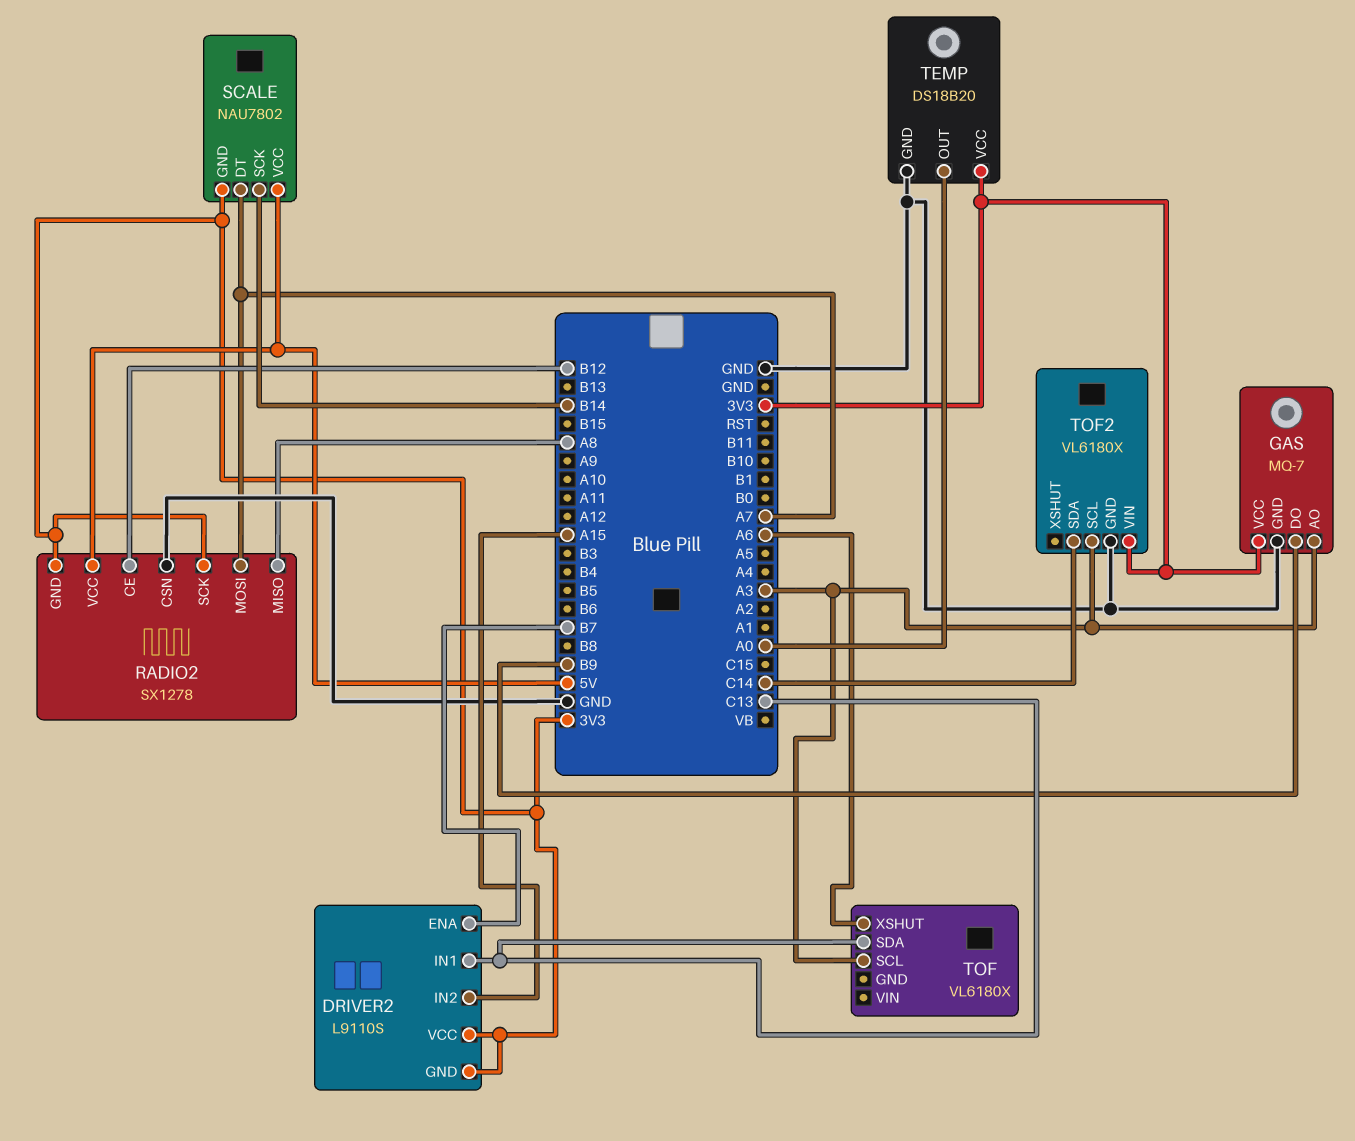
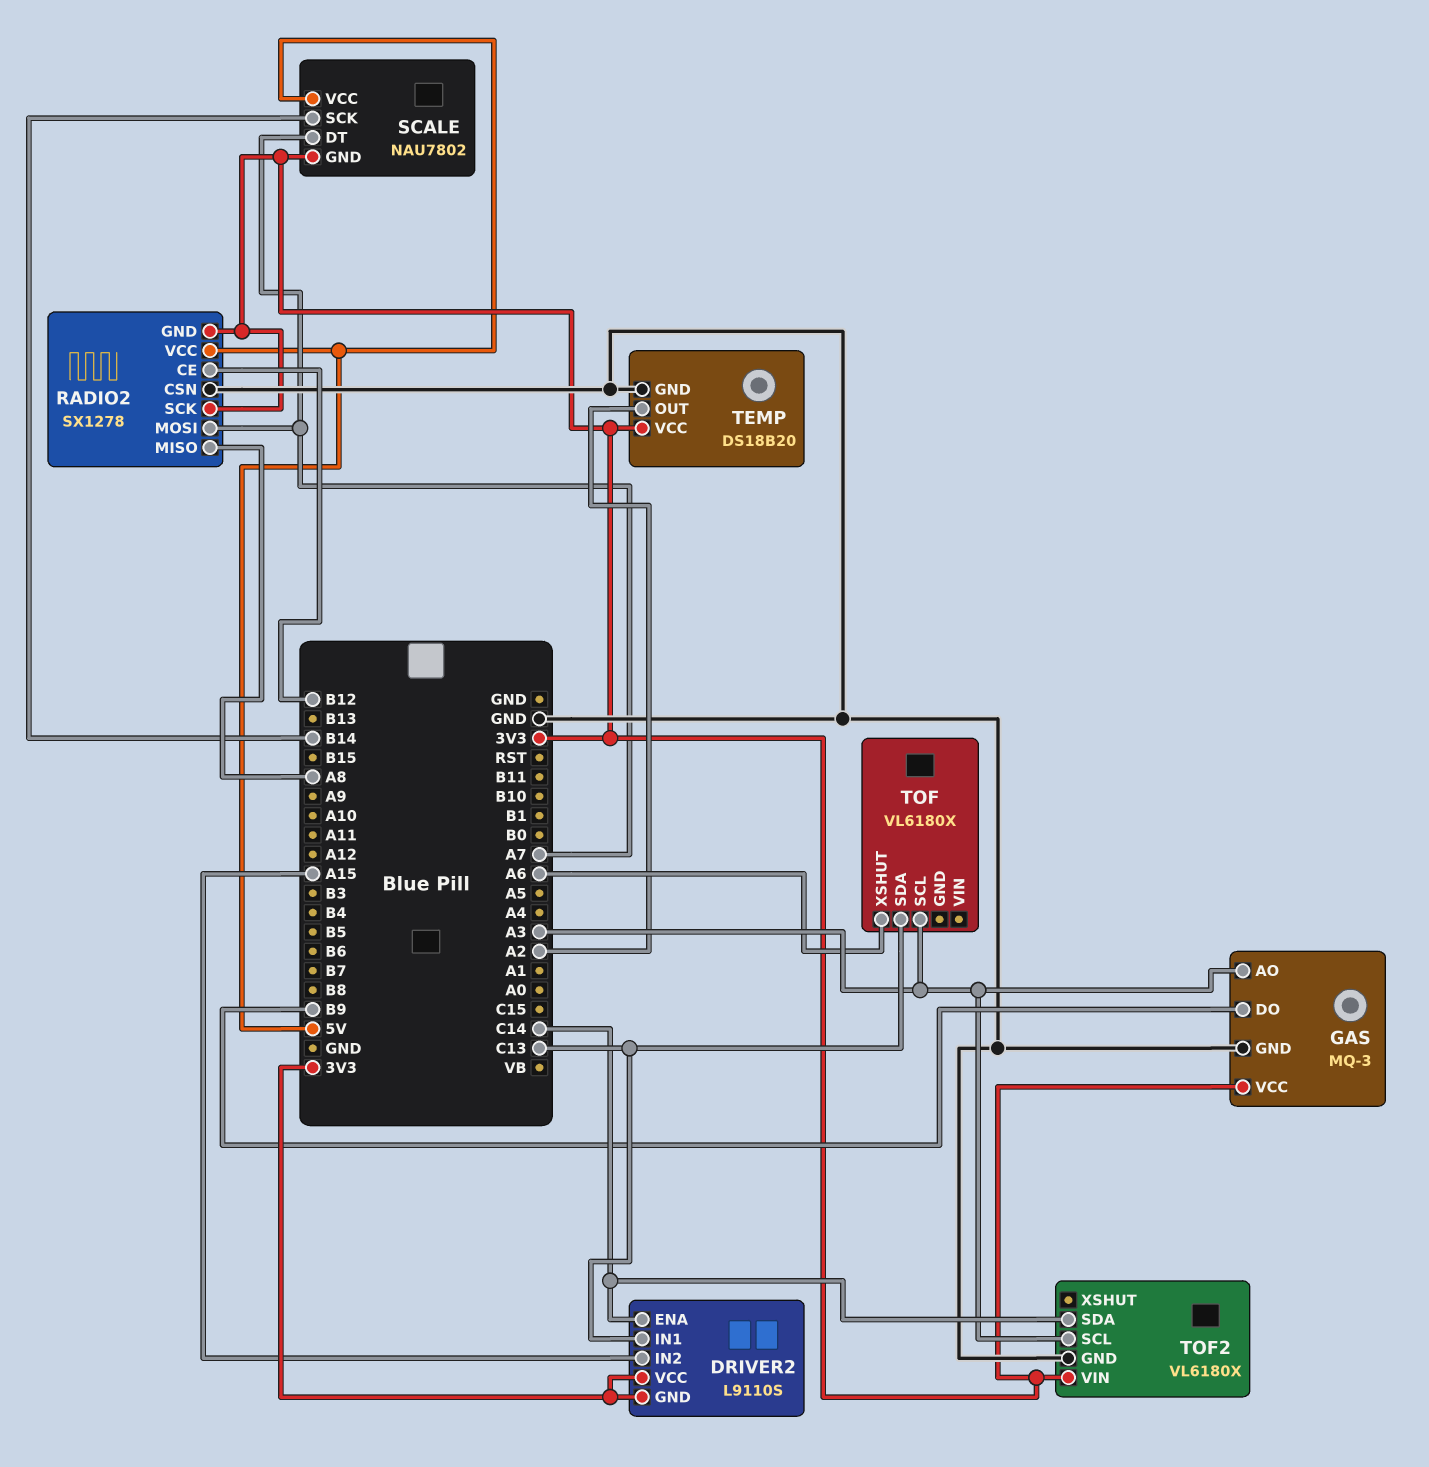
DRIVER2 pin ENA: B7 -> C14
GAS: MQ-7 -> MQ-3
TEMP pin OUT: A0 -> A2

